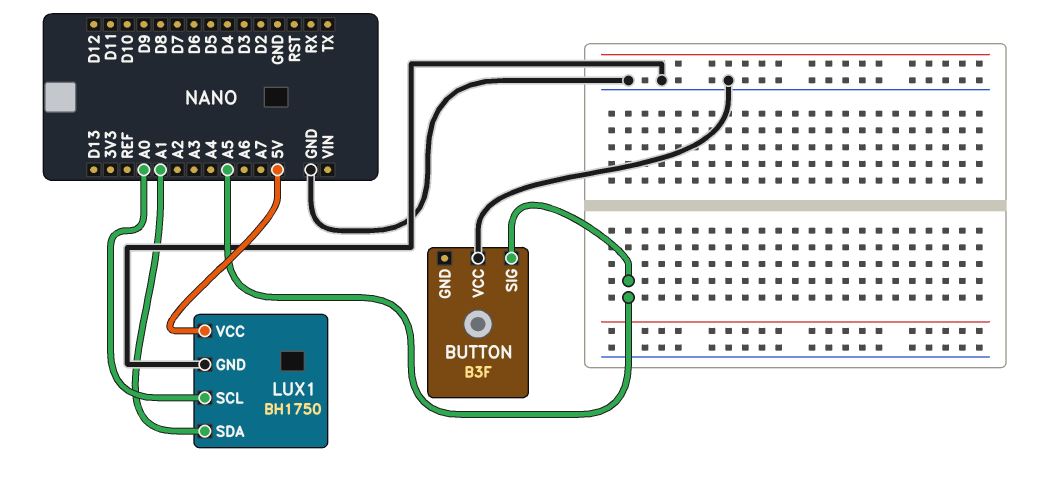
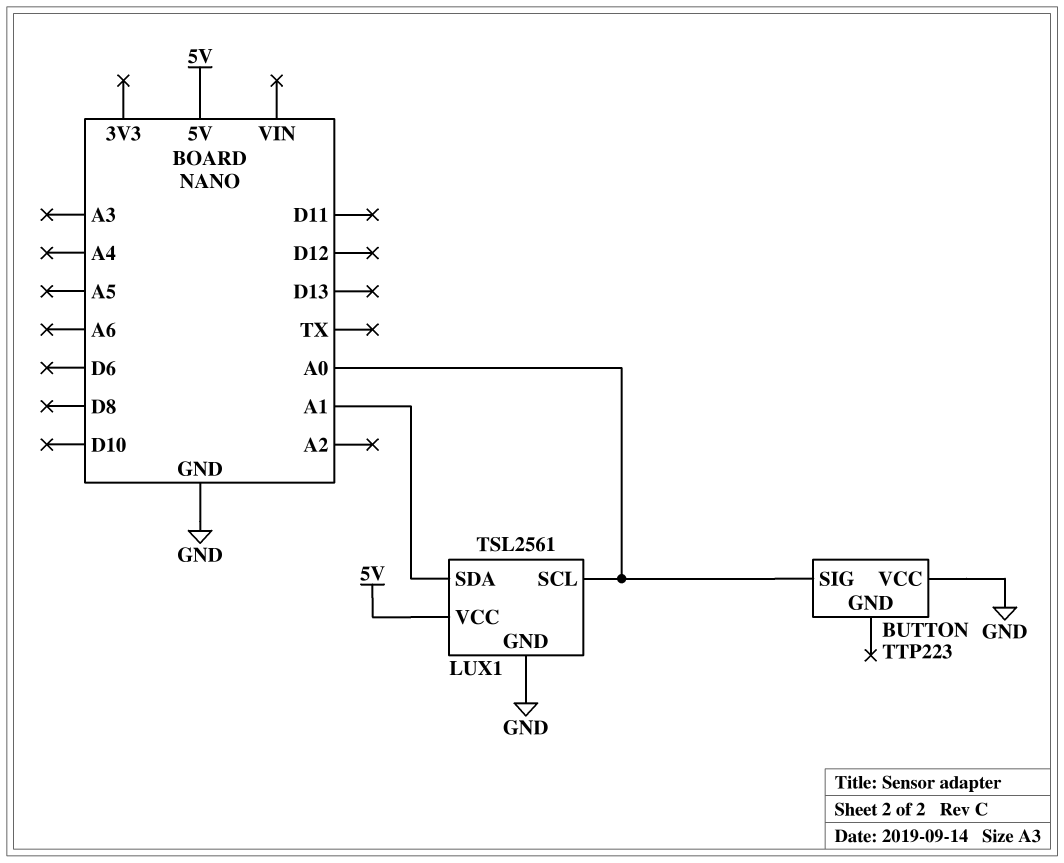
BUTTON: B3F -> TTP223
BUTTON pin SIG: A5 -> A0
LUX1: BH1750 -> TSL2561

